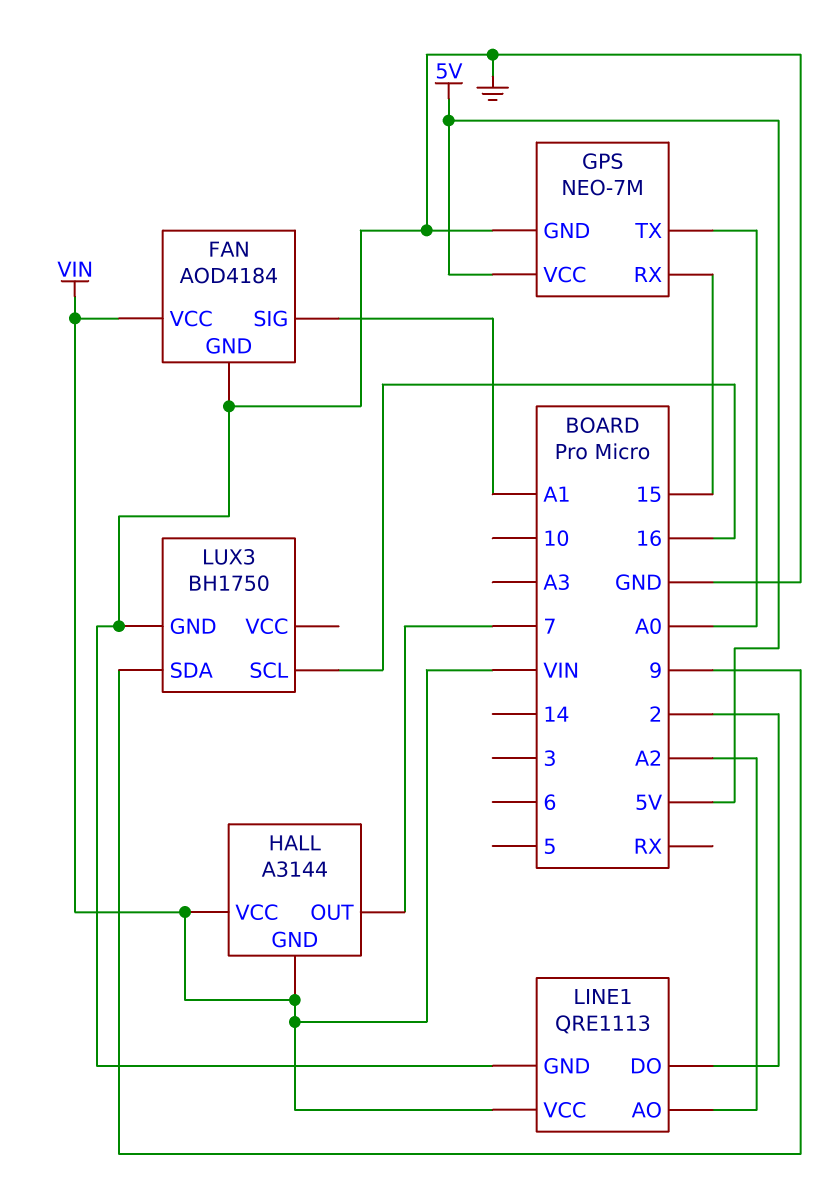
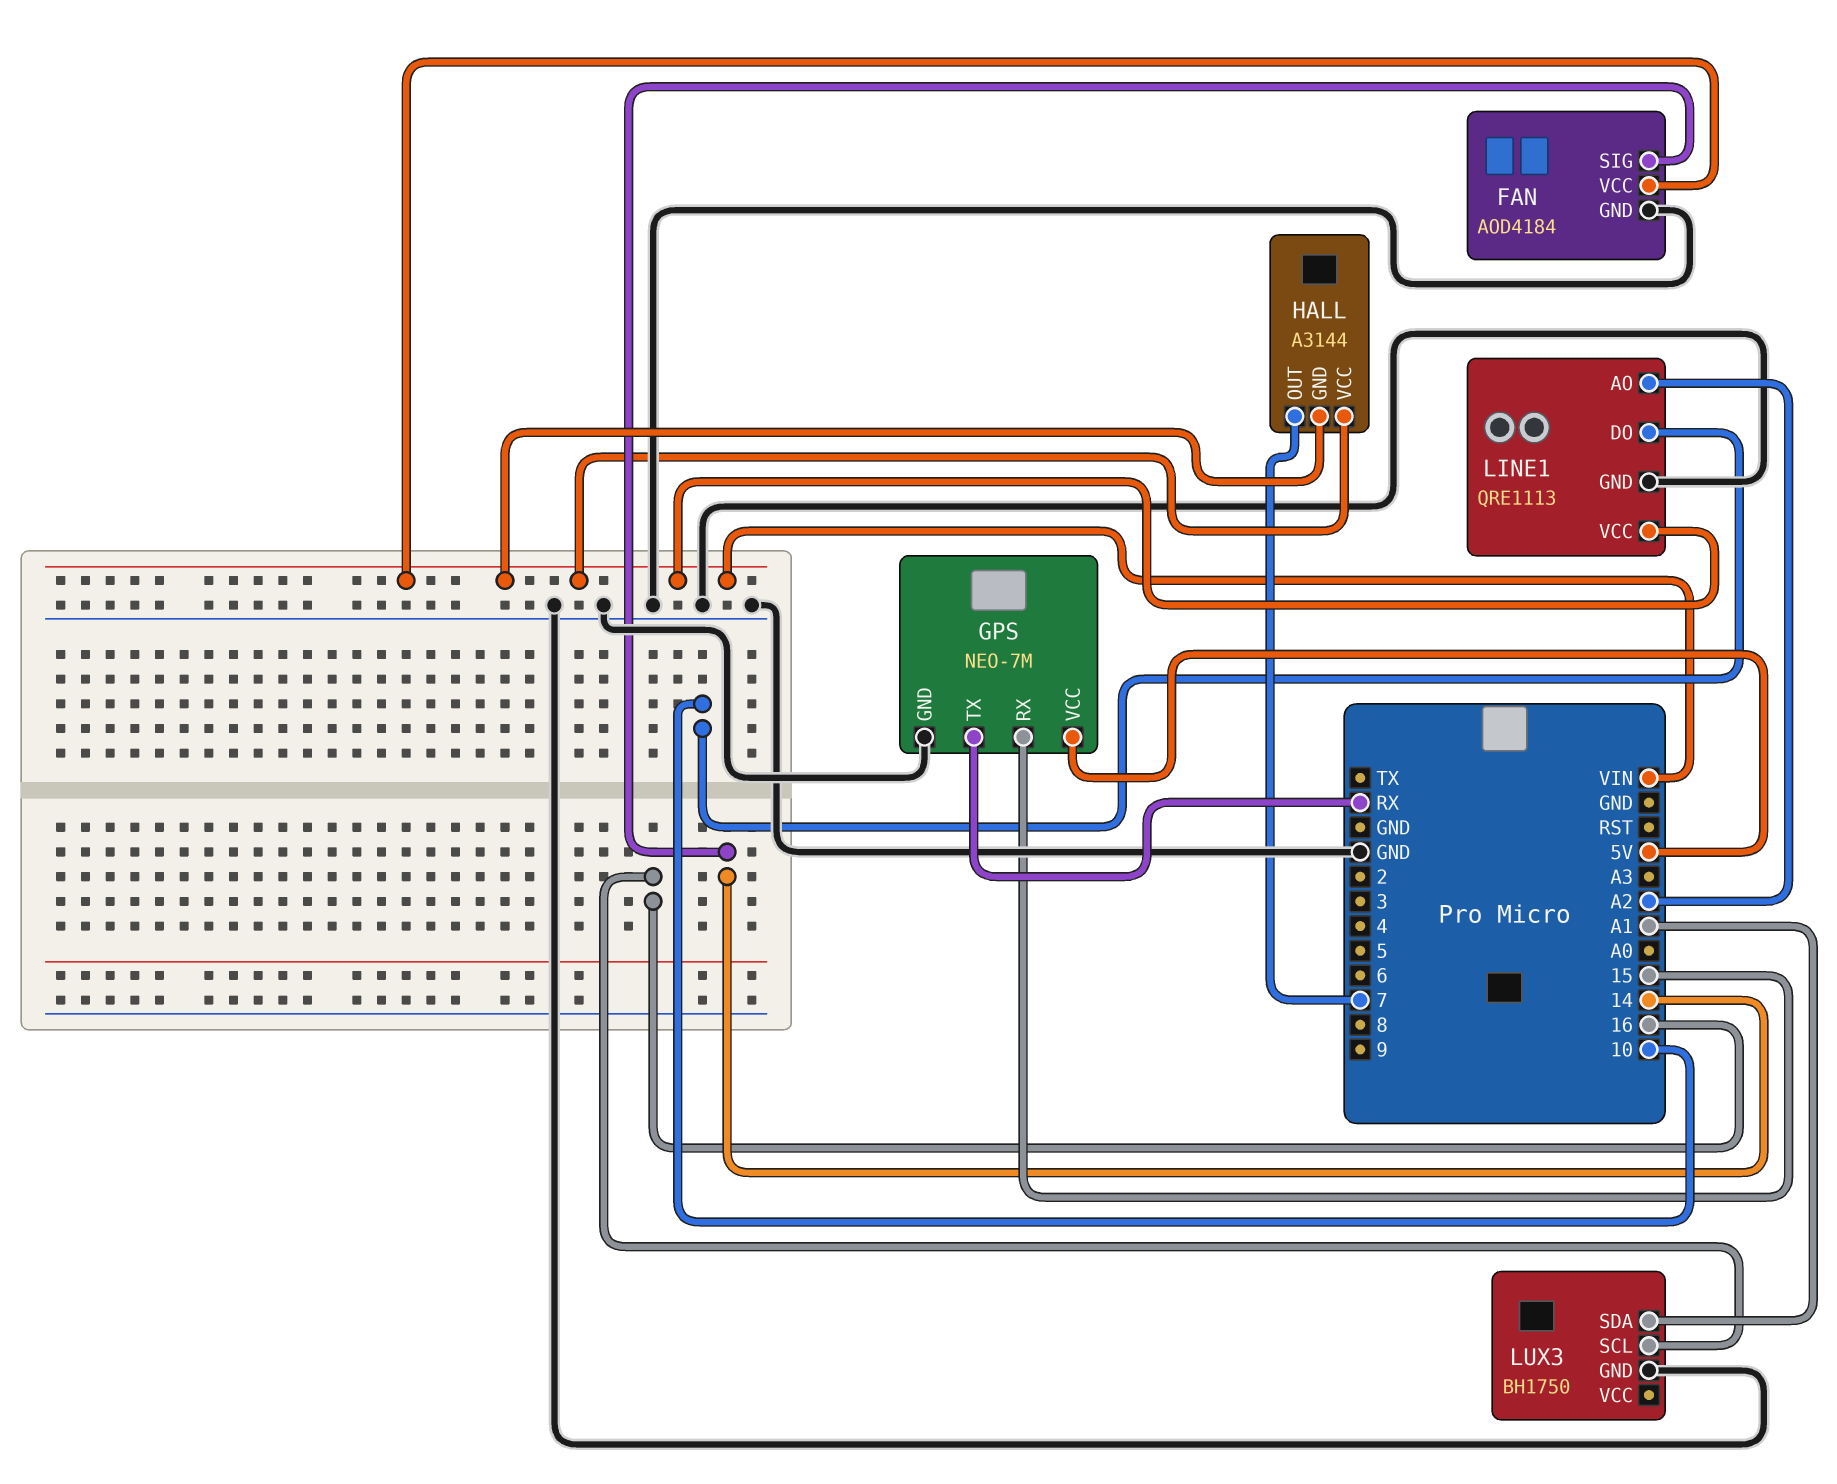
FAN pin SIG: A1 -> 14
GPS pin TX: A0 -> RX
LINE1 pin DO: 2 -> 10
LUX3 pin SDA: 9 -> A1

